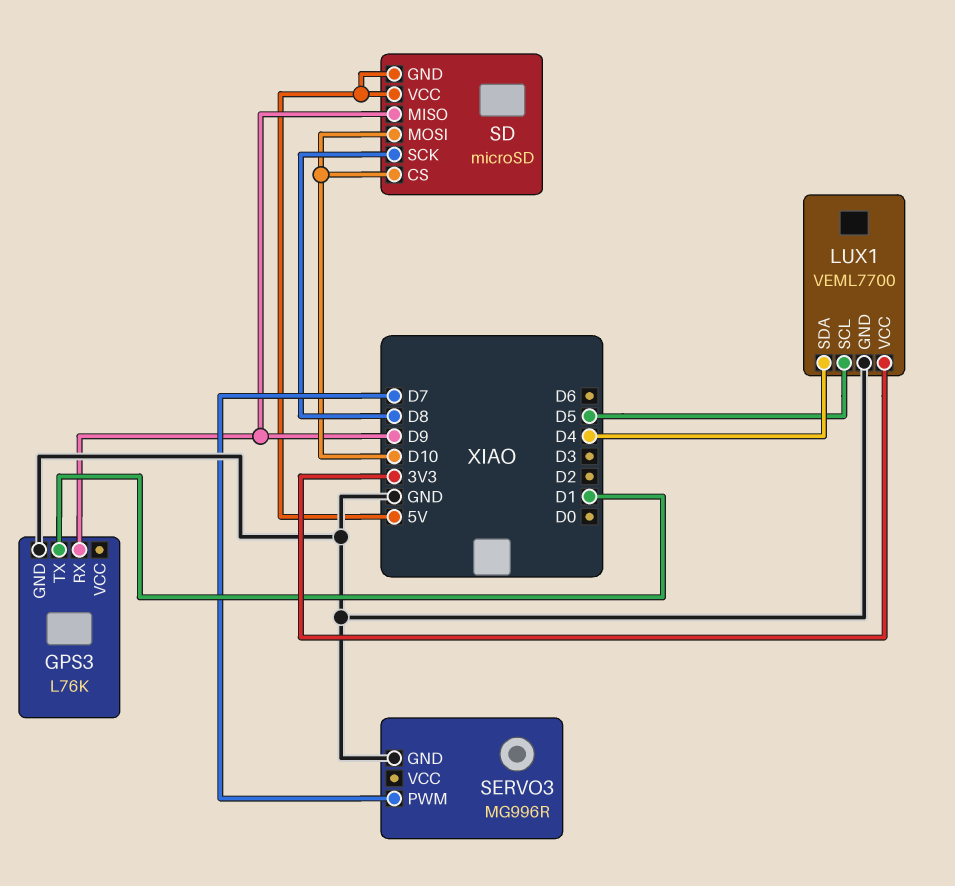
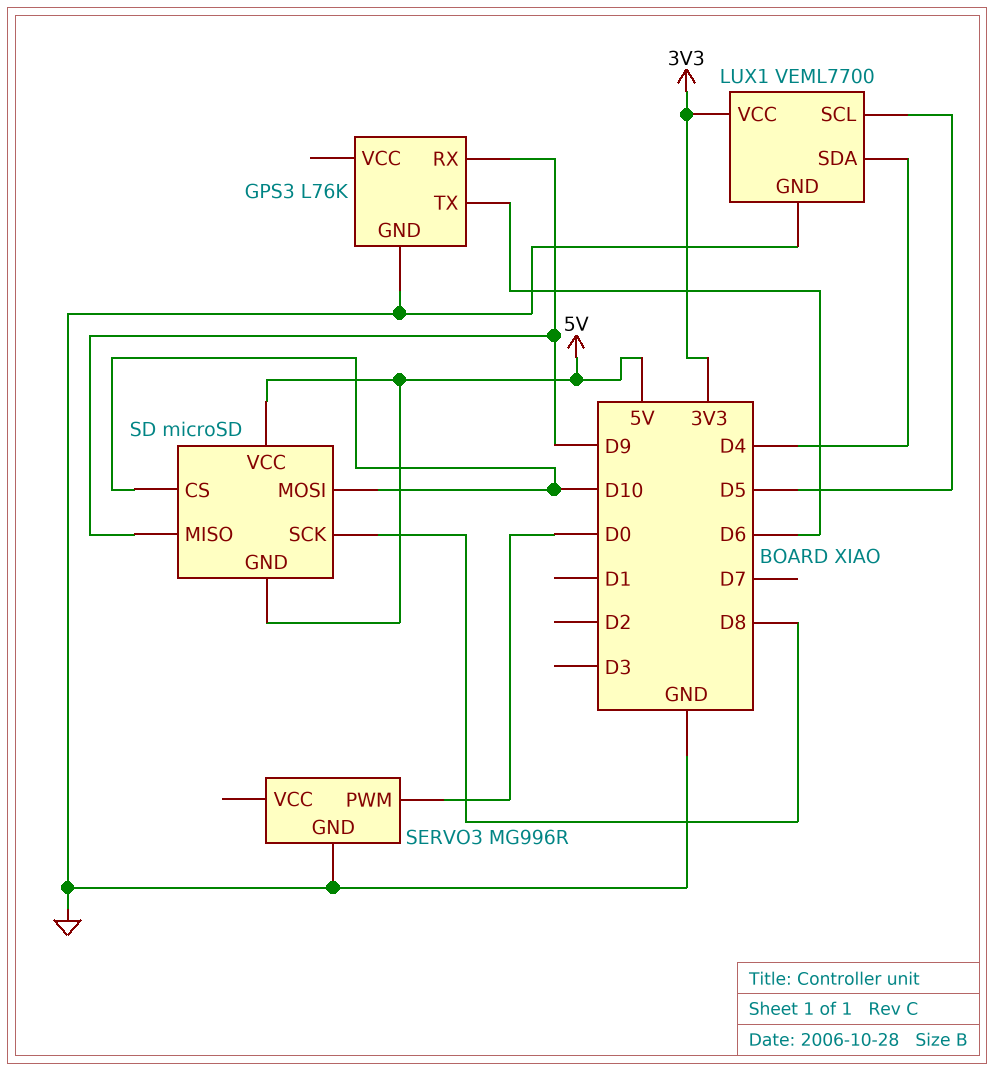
GPS3 pin TX: D1 -> D6
SERVO3 pin PWM: D7 -> D0

